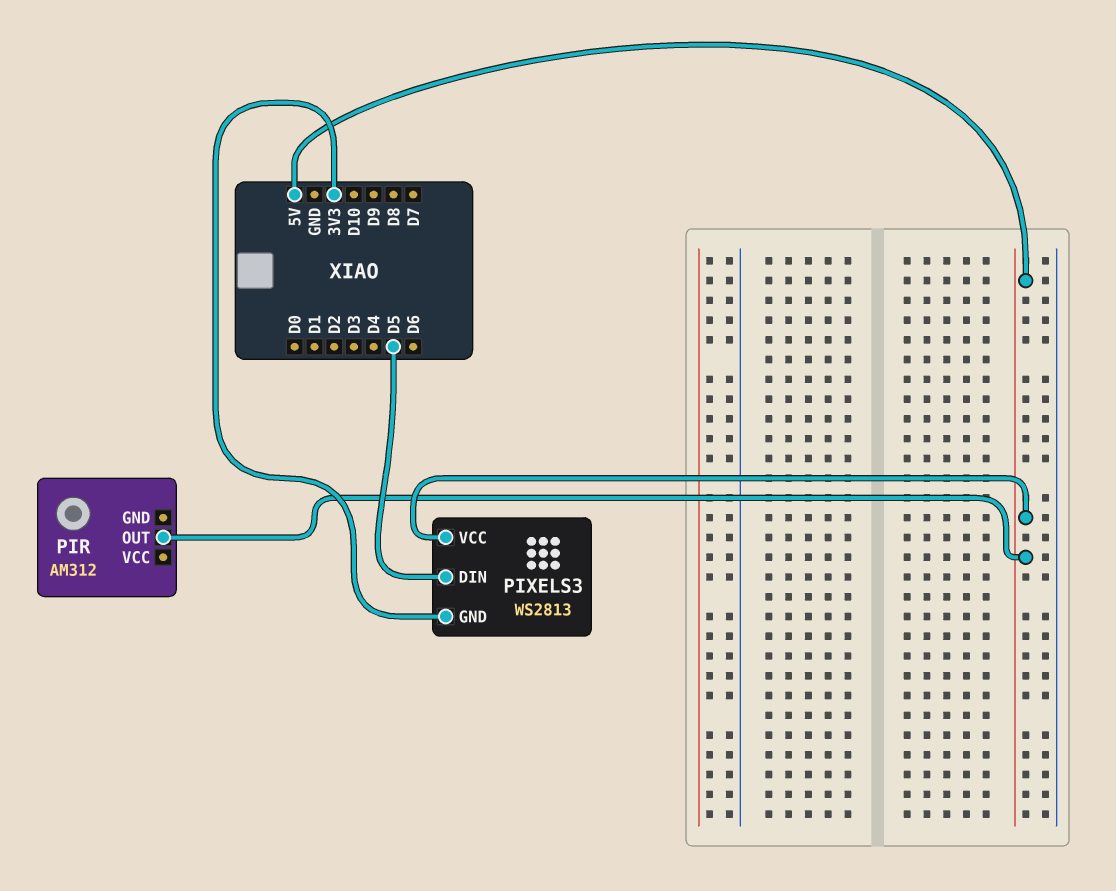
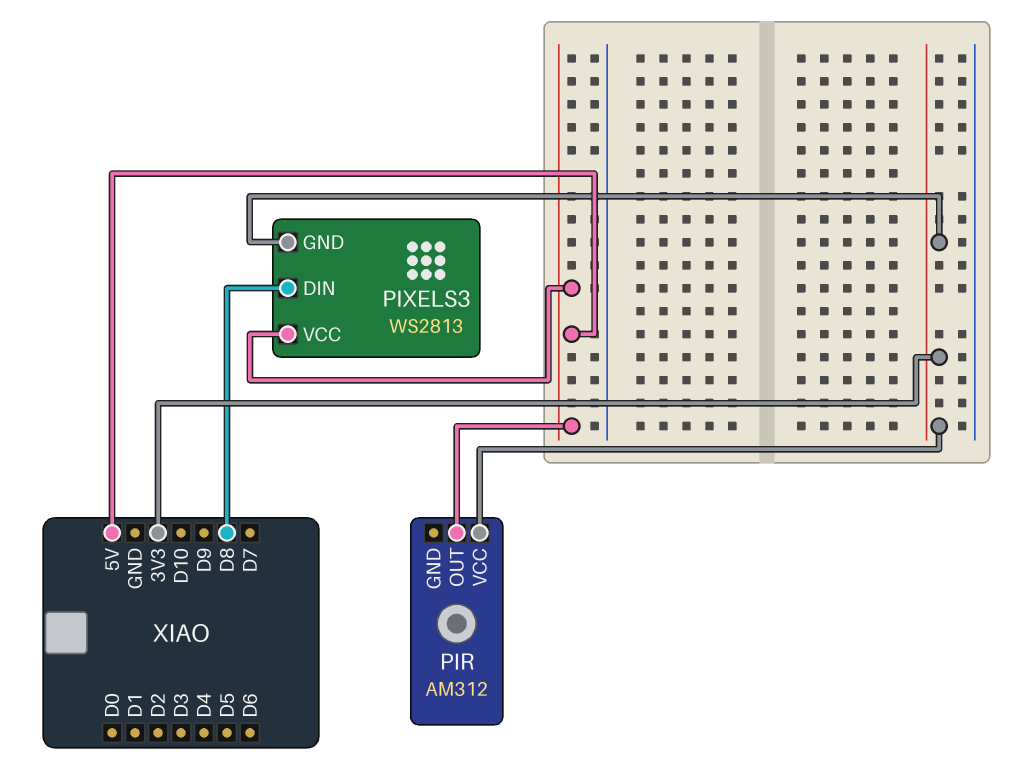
PIR pin VCC: none -> 3V3
PIXELS3 pin DIN: D5 -> D8

